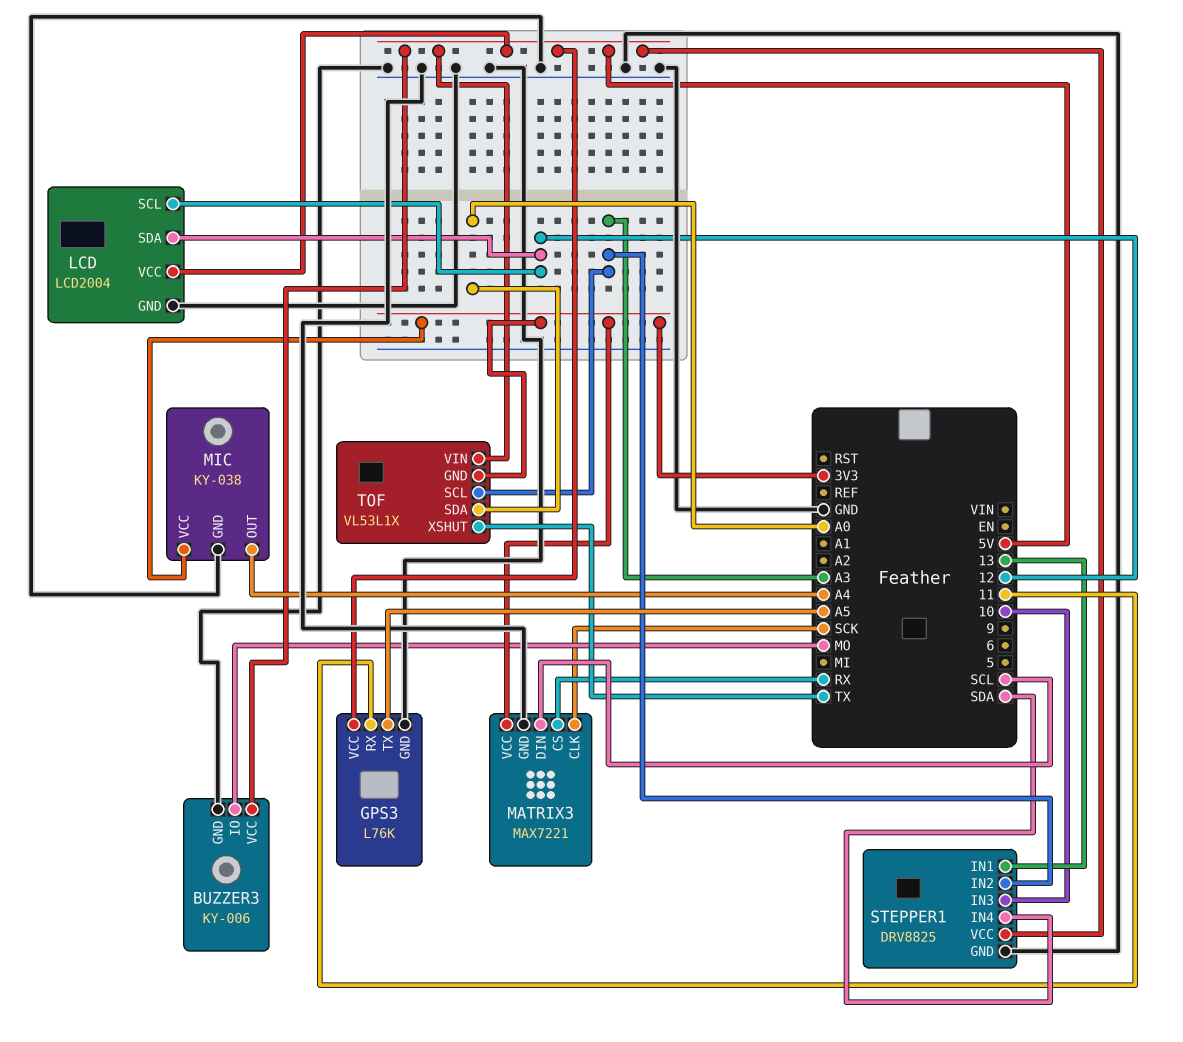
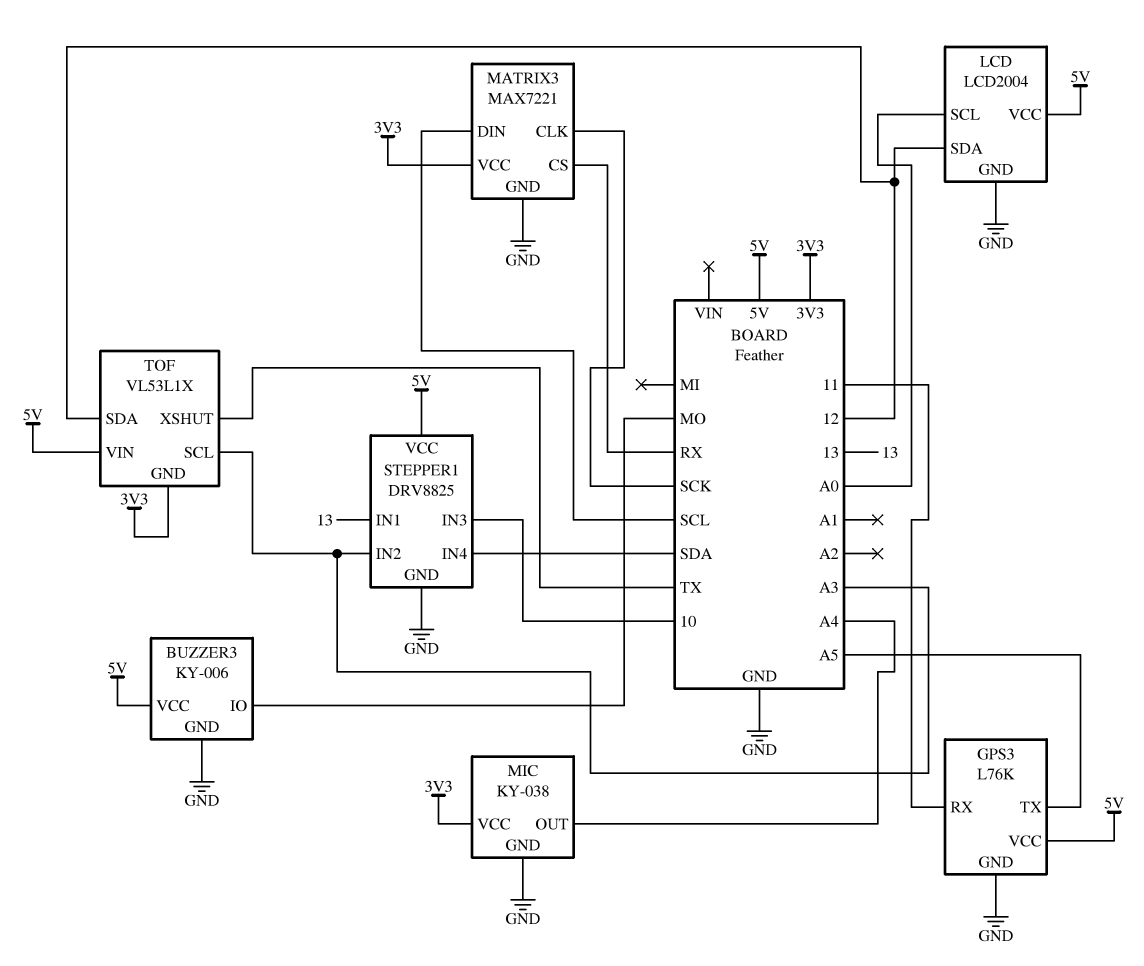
LCD pin SCL: 12 -> A0
TOF pin SDA: A0 -> 12

